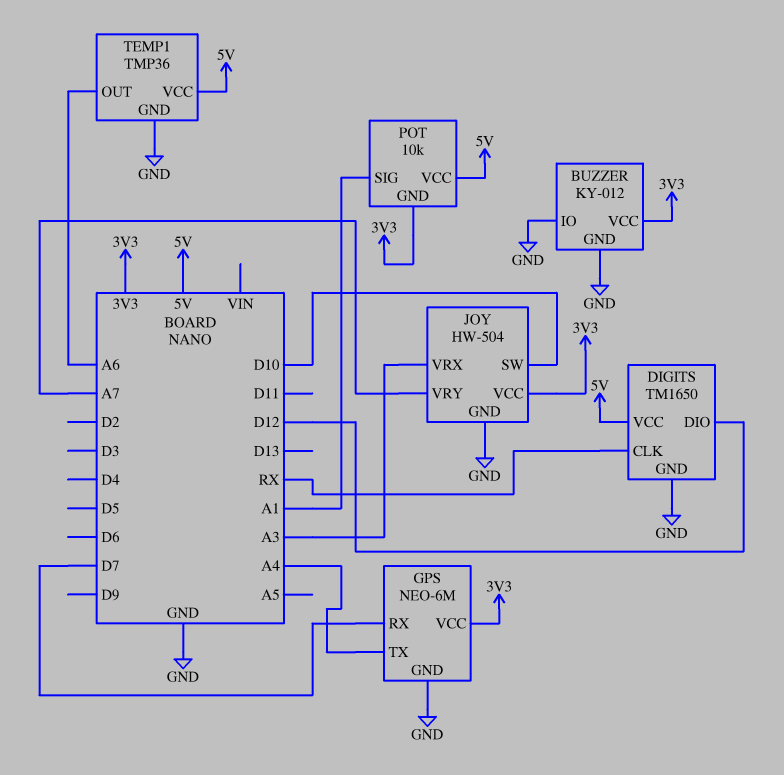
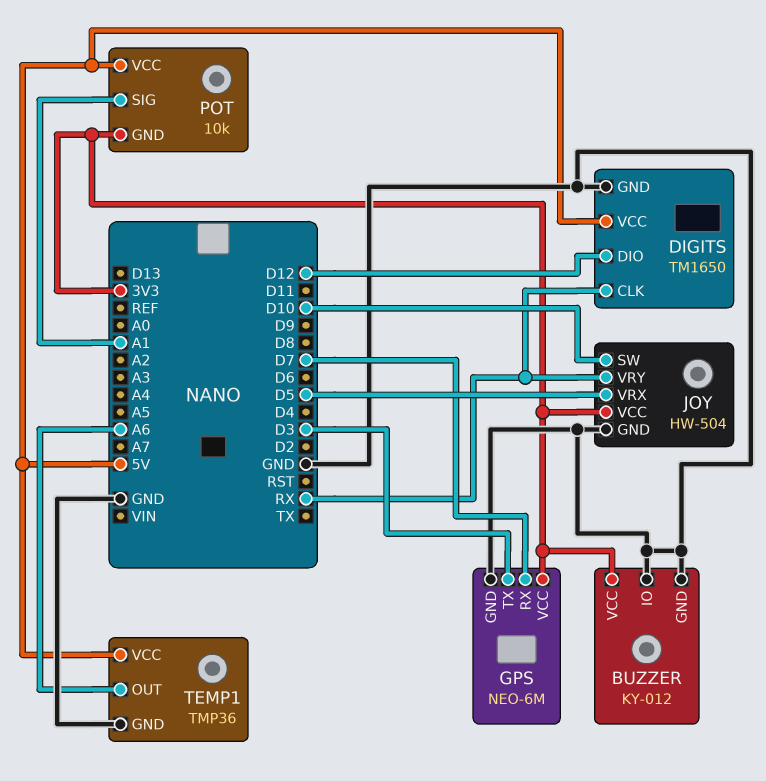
GPS pin TX: A4 -> D3
JOY pin VRX: A3 -> D5
JOY pin VRY: A7 -> RX

